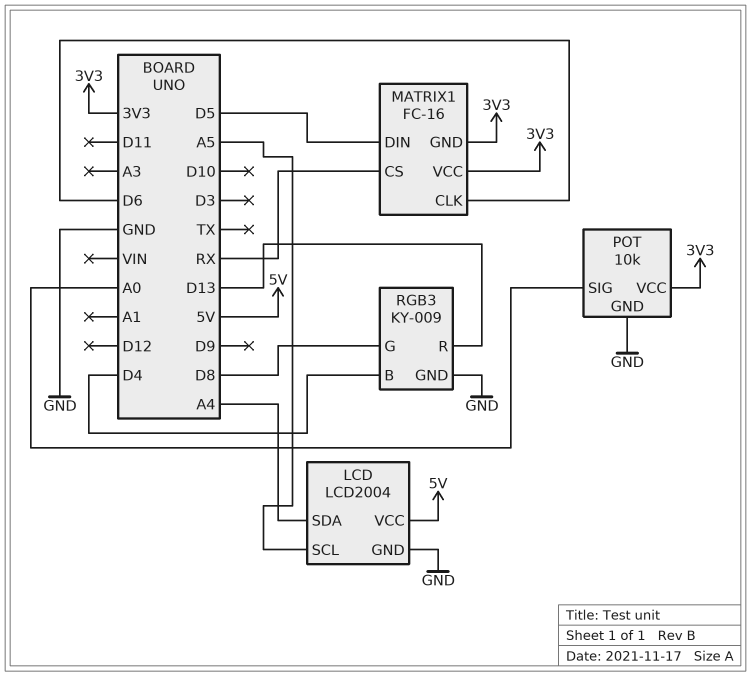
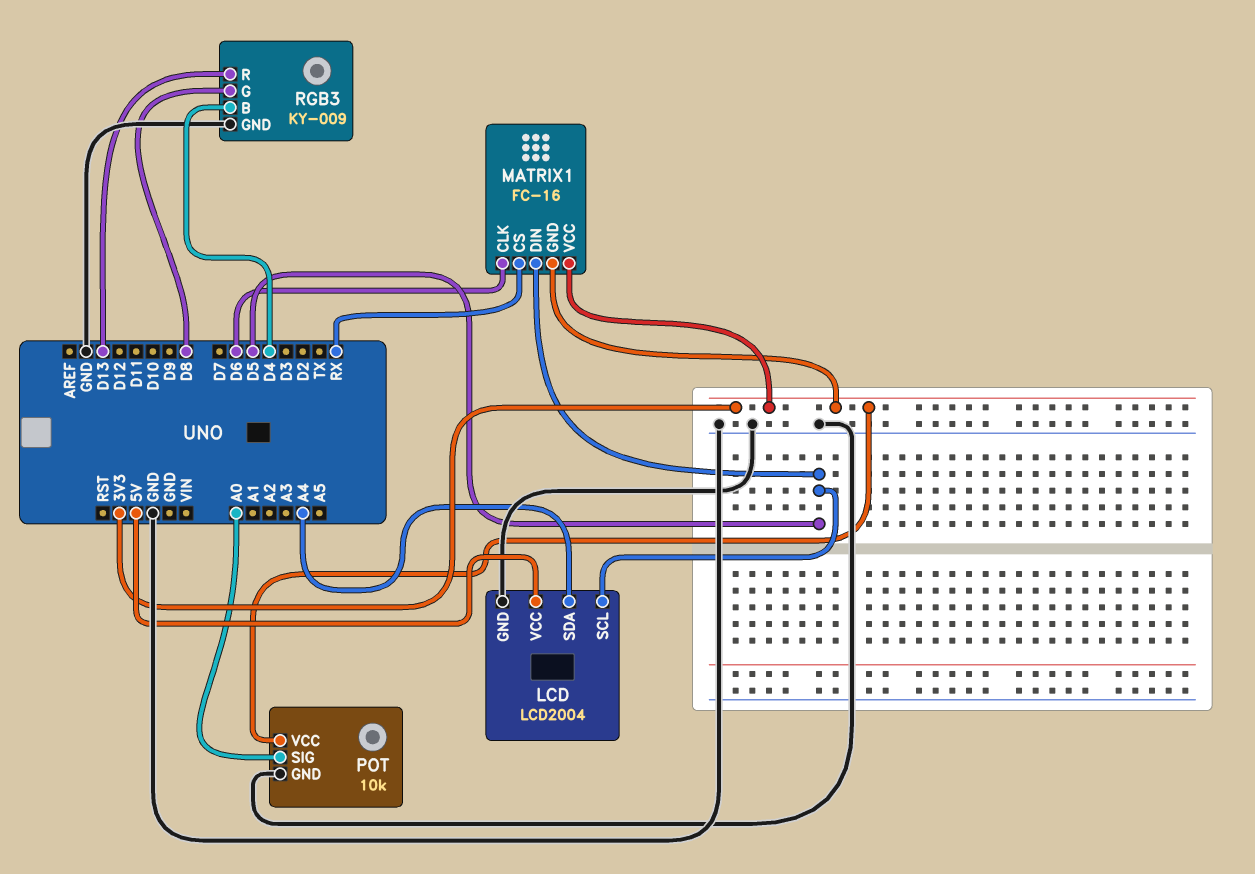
LCD pin SCL: A5 -> D5

